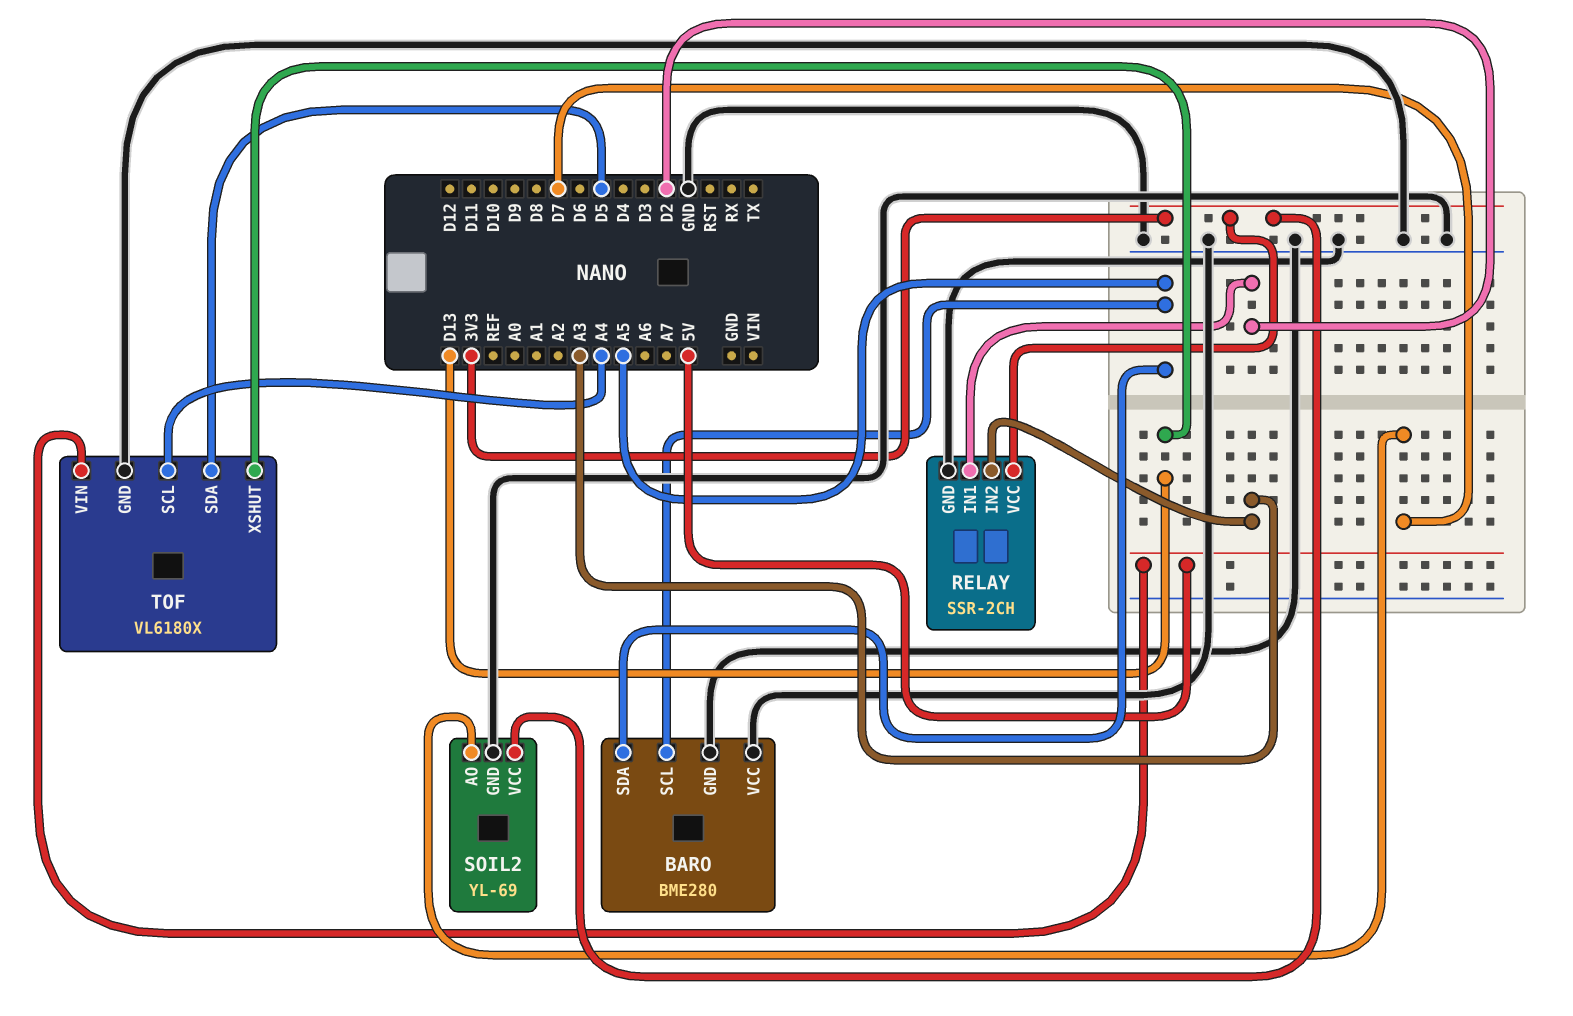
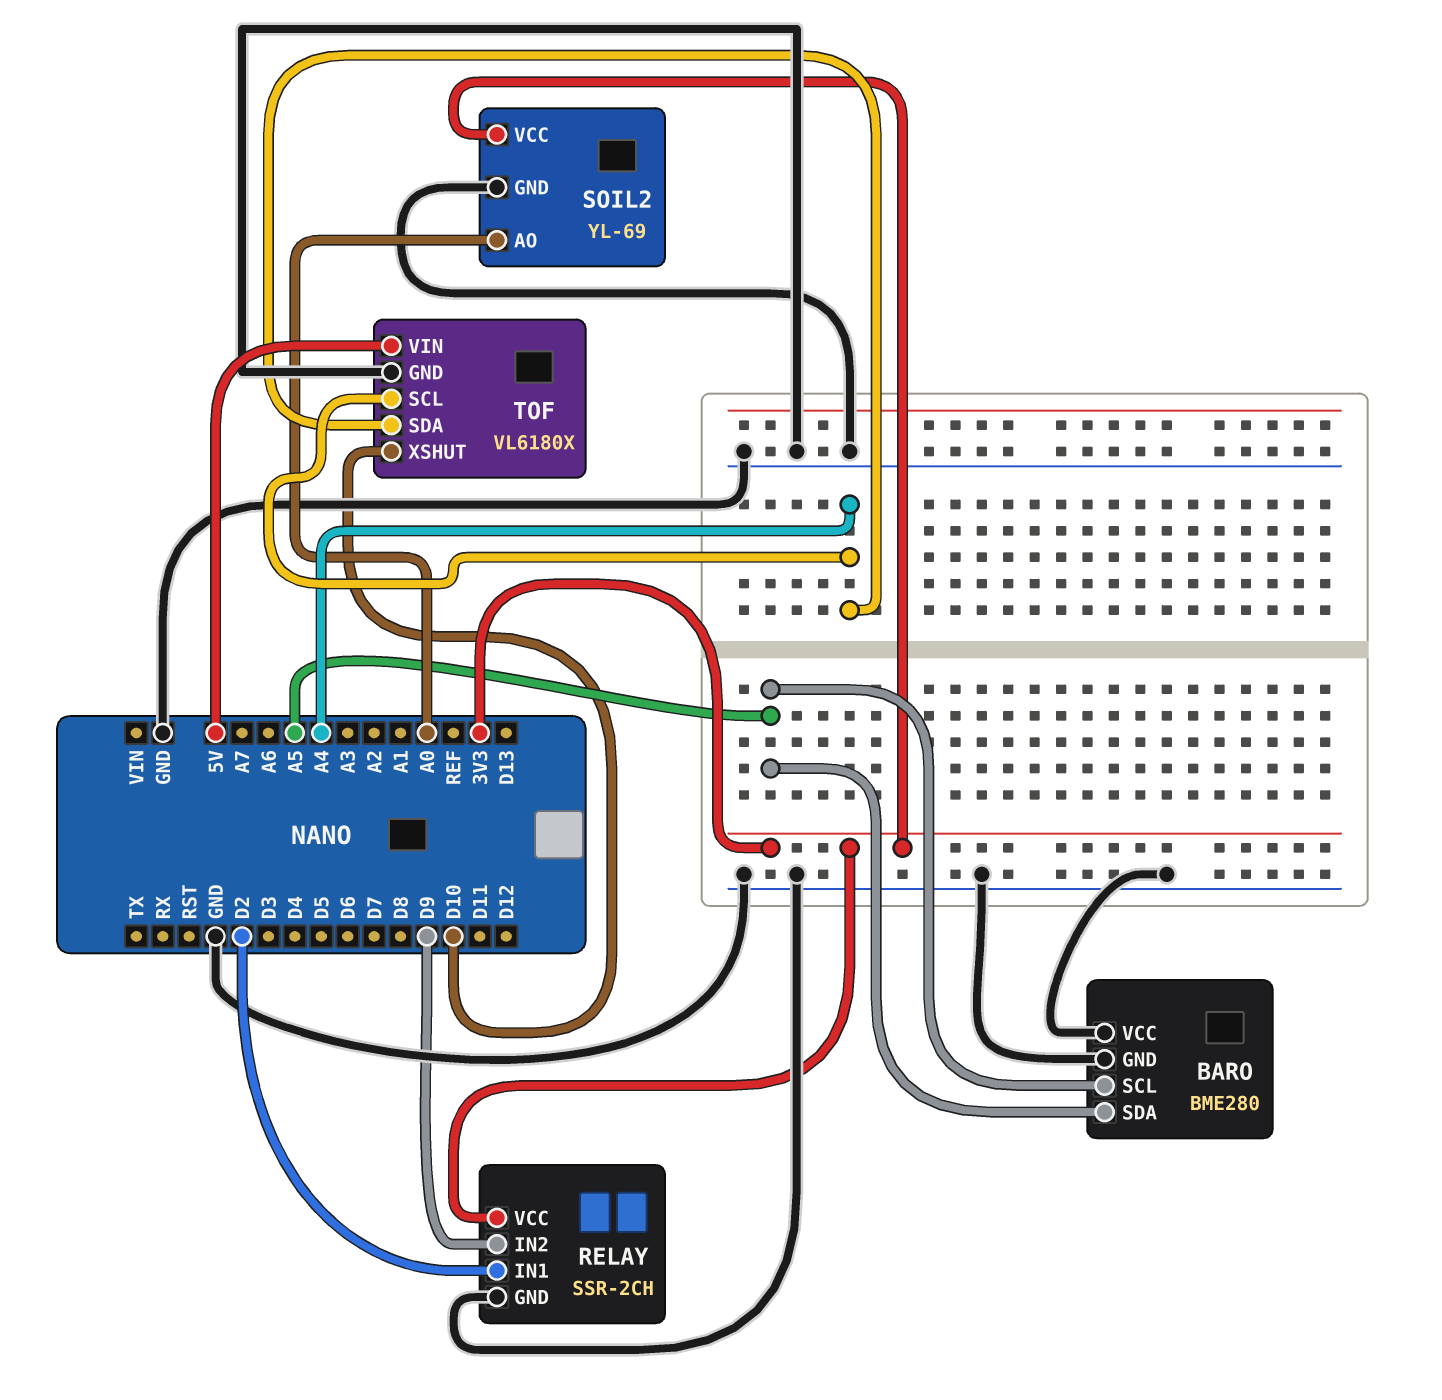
RELAY pin IN2: A3 -> D9
SOIL2 pin AO: D7 -> A0
TOF pin SDA: D5 -> A4
TOF pin XSHUT: D13 -> D10

